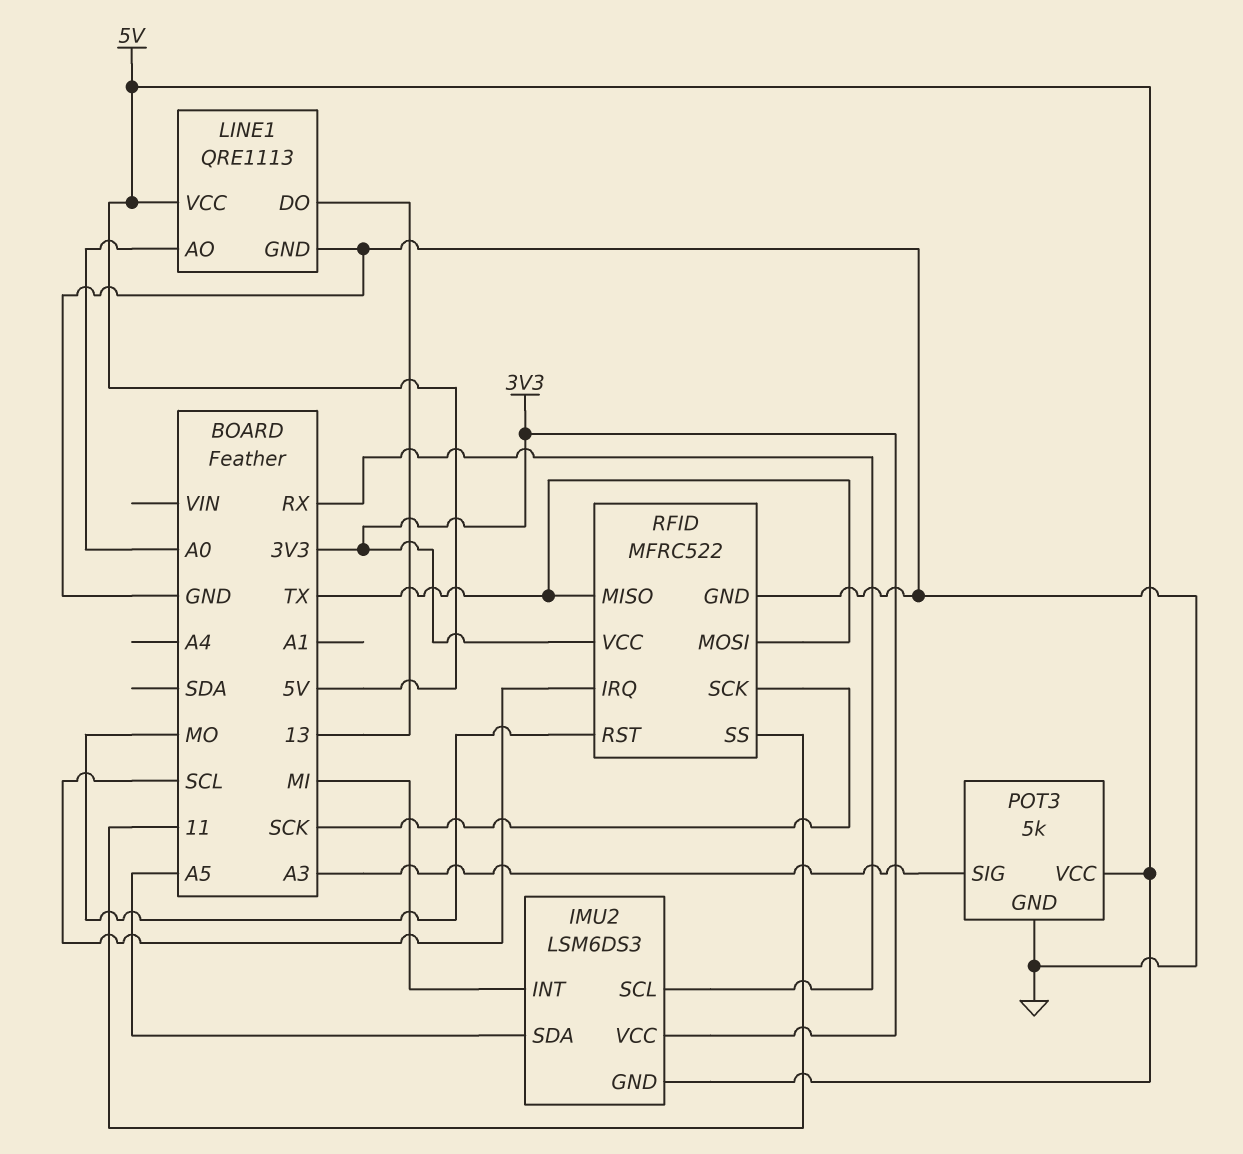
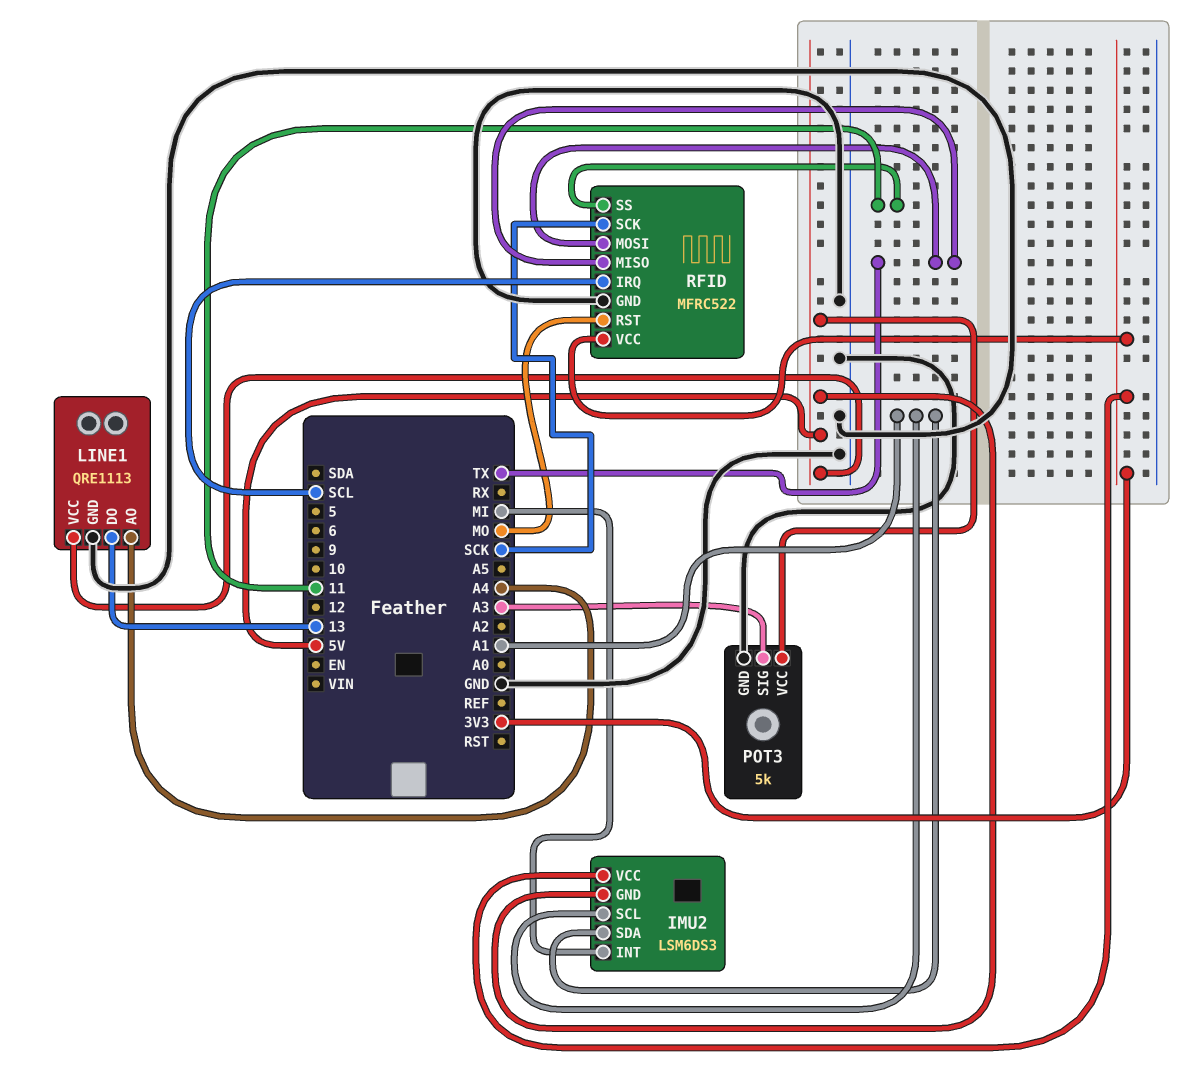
IMU2 pin SCL: RX -> A1
IMU2 pin SDA: A5 -> A1
LINE1 pin AO: A0 -> A4

